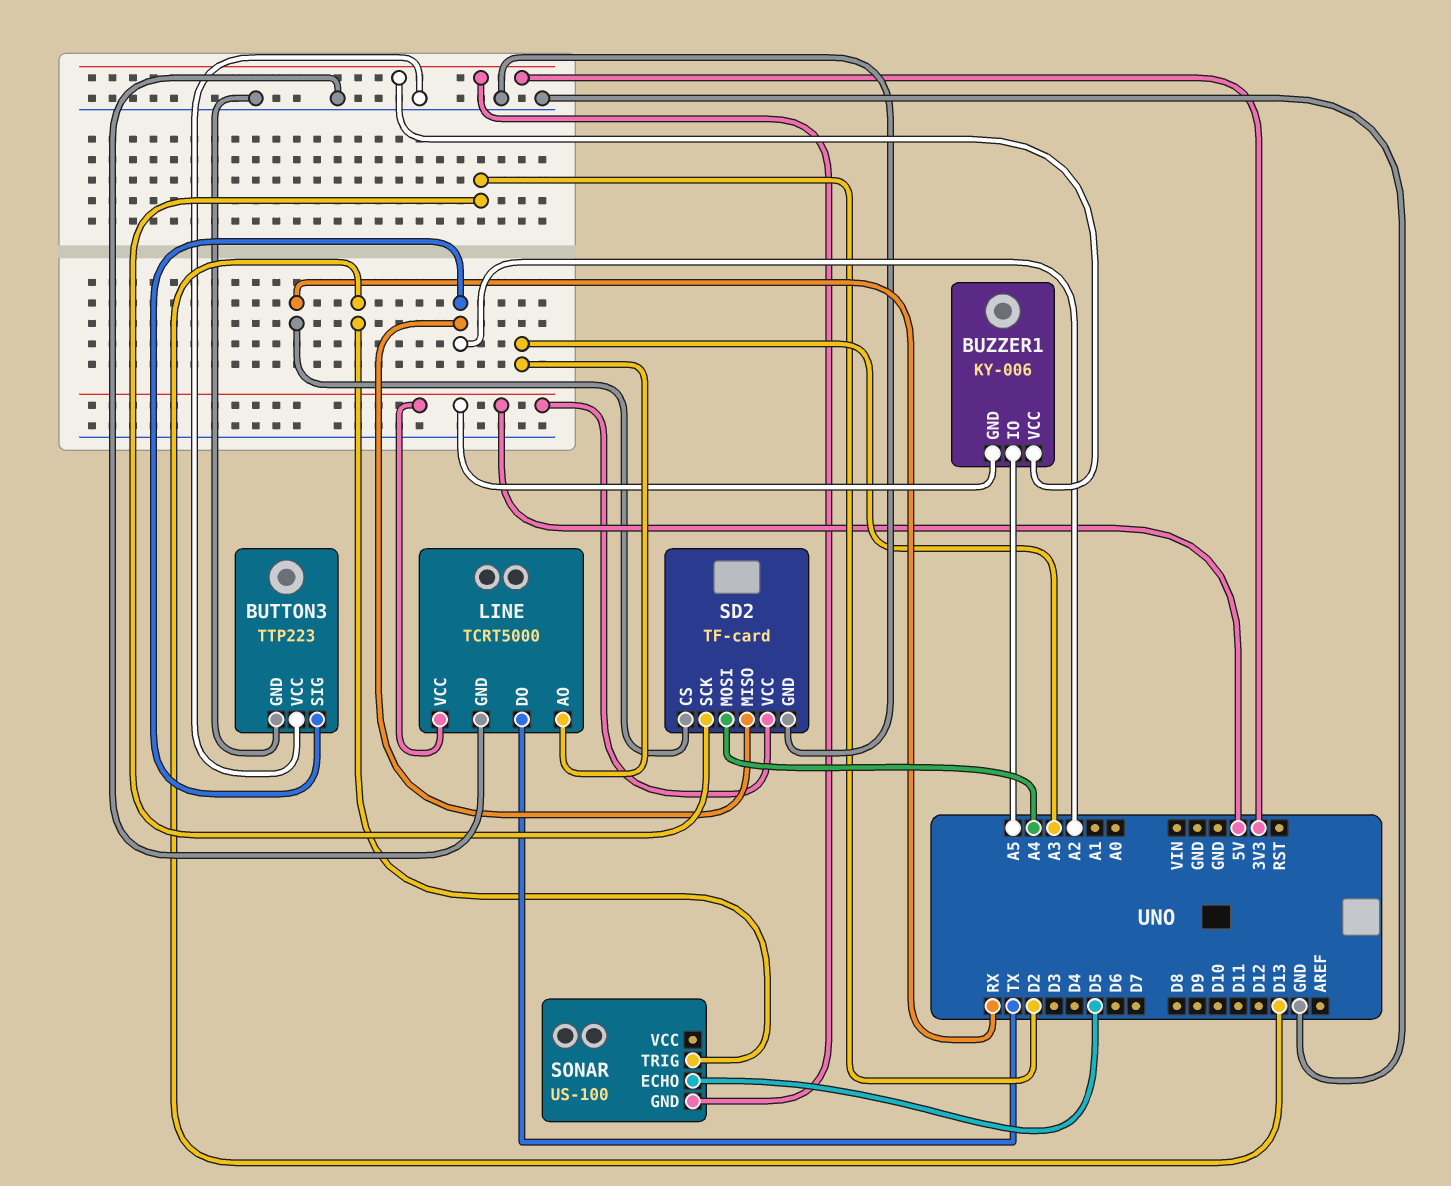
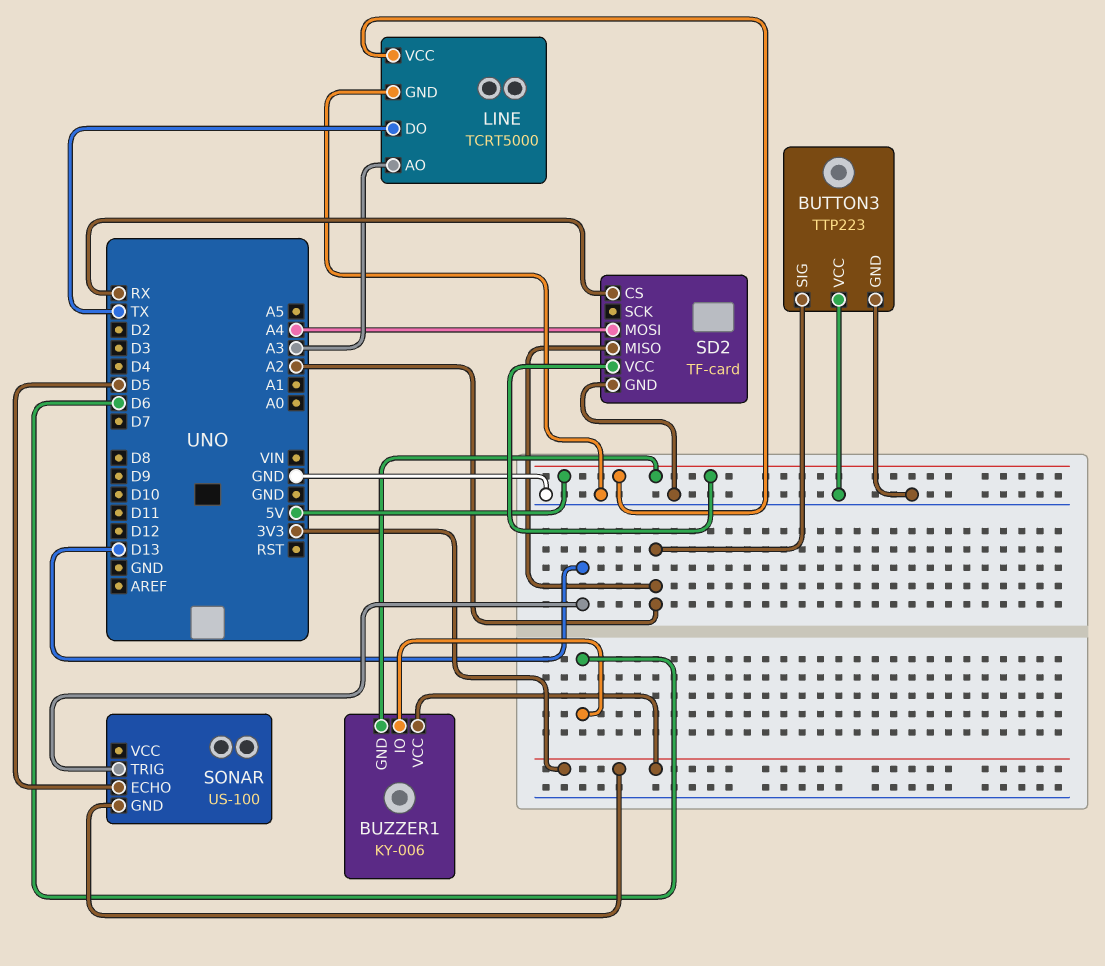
BUZZER1 pin IO: A5 -> D6
SD2 pin SCK: D2 -> none

